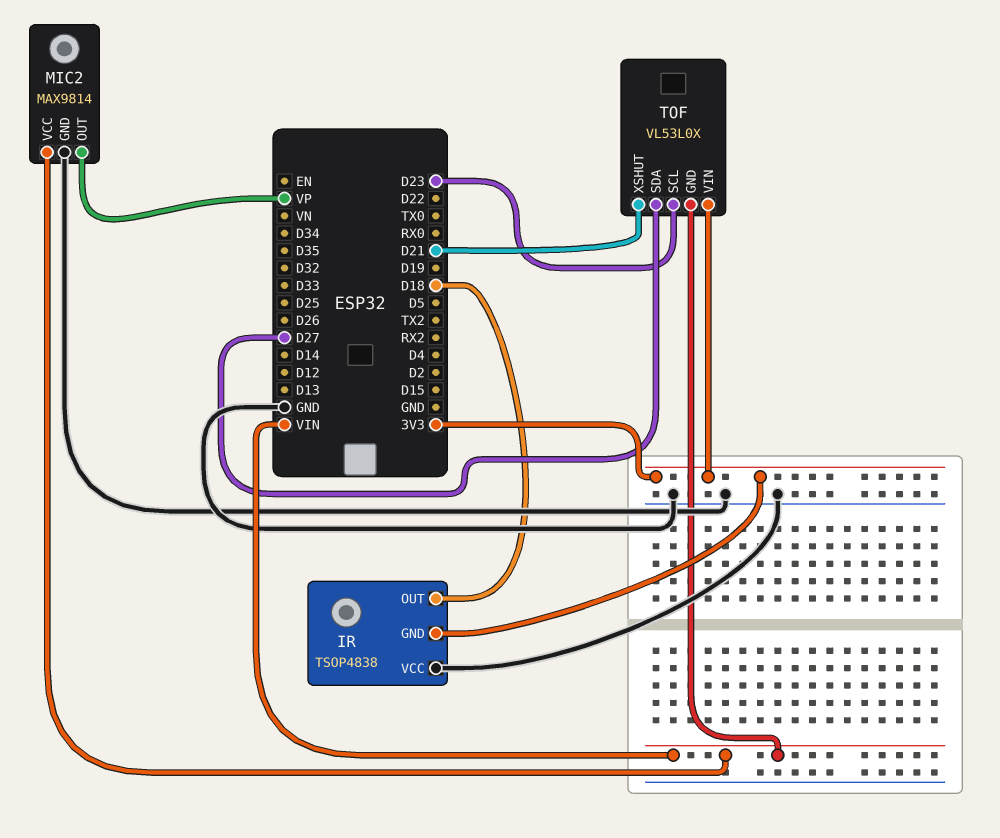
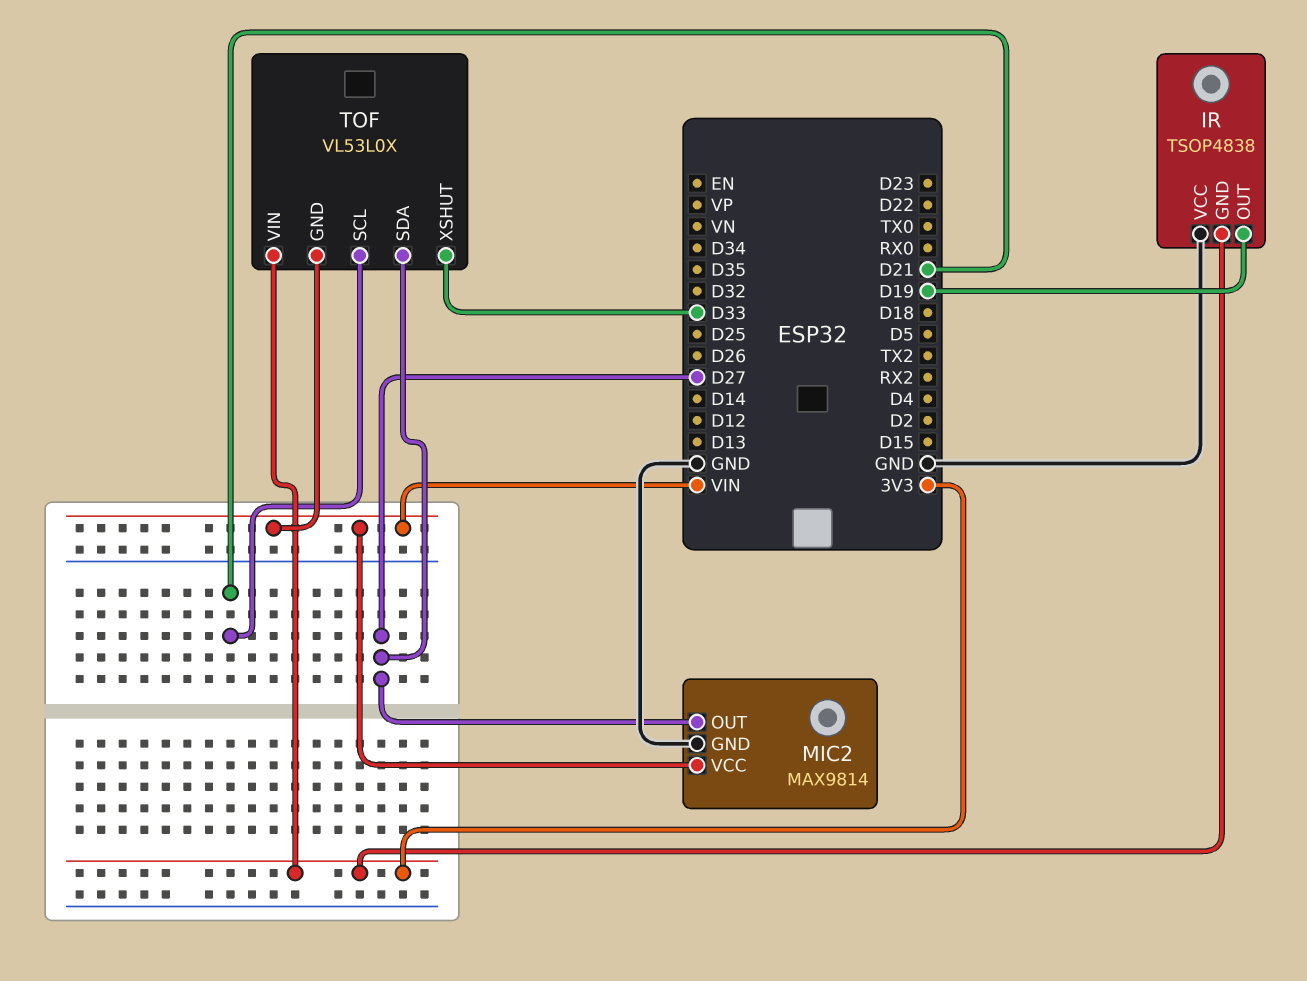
IR pin OUT: D18 -> D19
MIC2 pin OUT: VP -> D27
TOF pin SCL: D23 -> D21
TOF pin XSHUT: D21 -> D33

